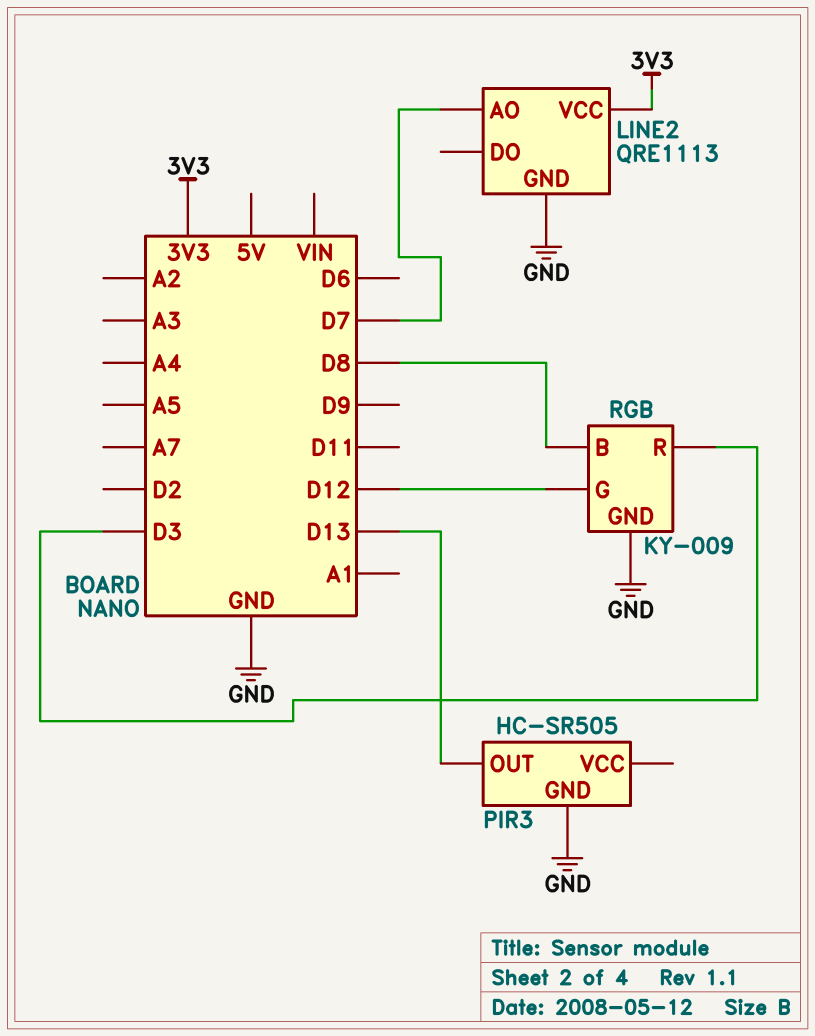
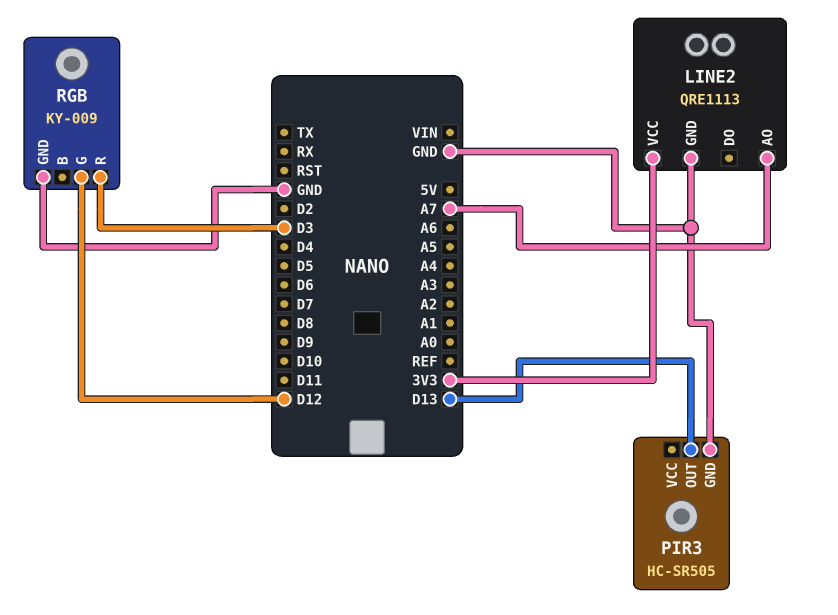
LINE2 pin AO: D7 -> A7
RGB pin B: D8 -> none

